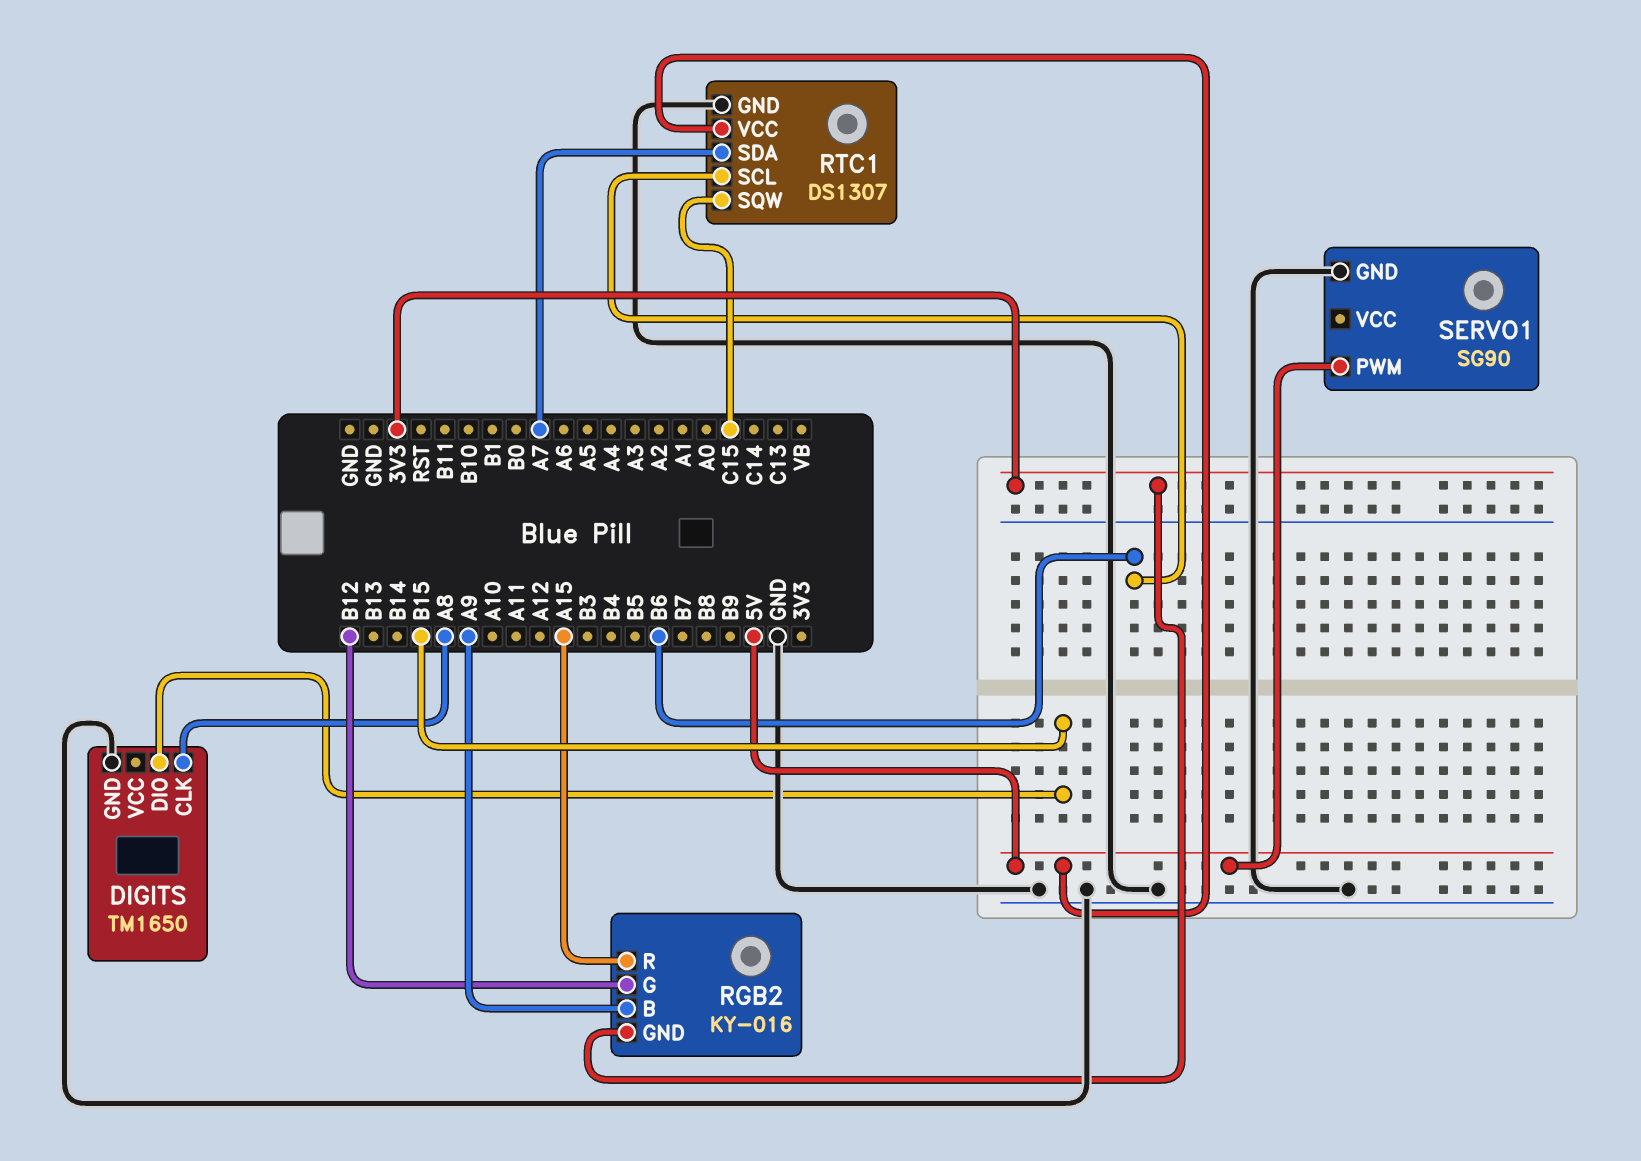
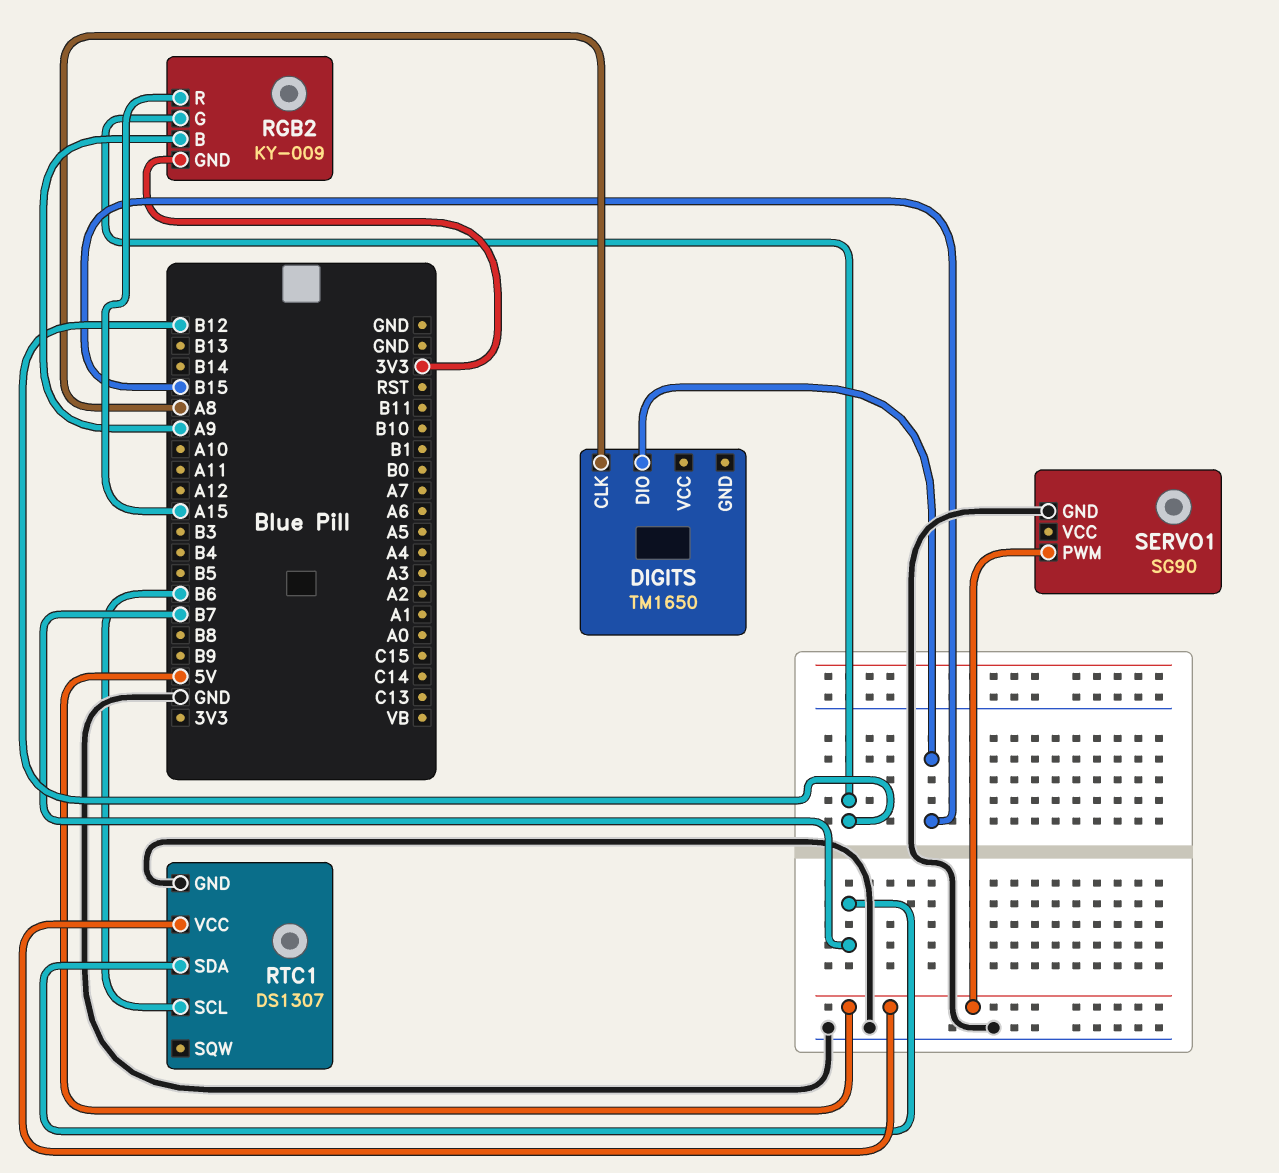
DIGITS pin GND: GND -> none
RGB2: KY-016 -> KY-009
RTC1 pin SDA: A7 -> B7
RTC1 pin SQW: C15 -> none

